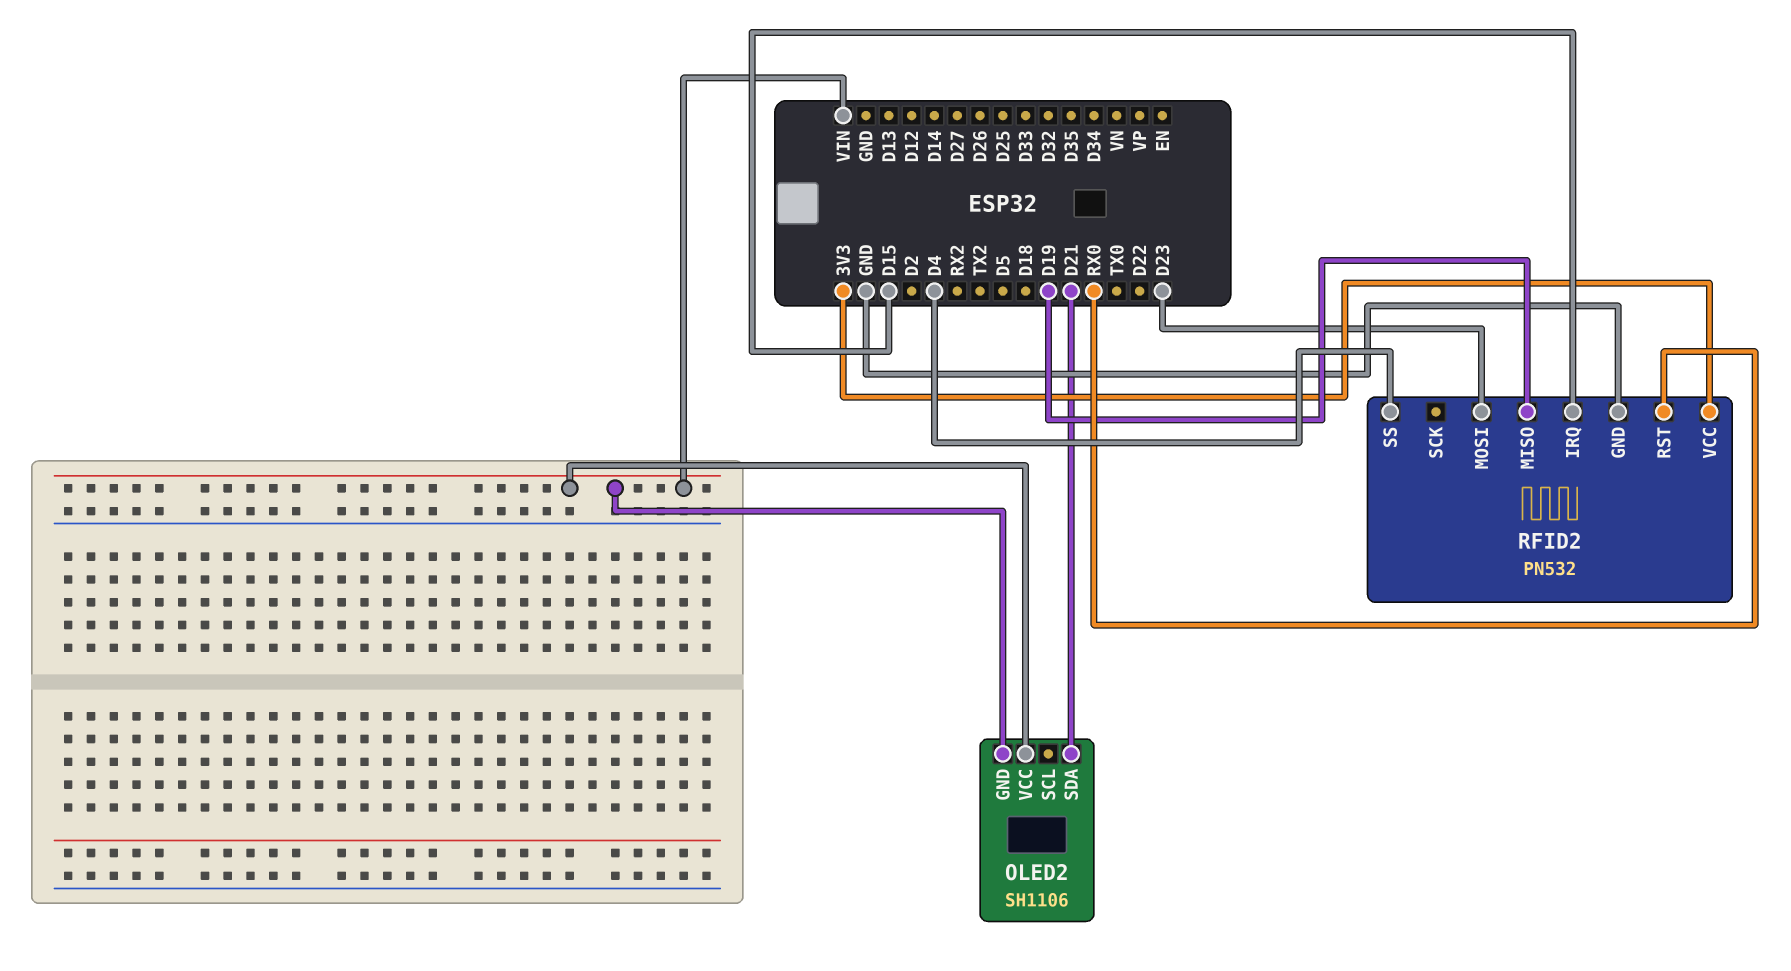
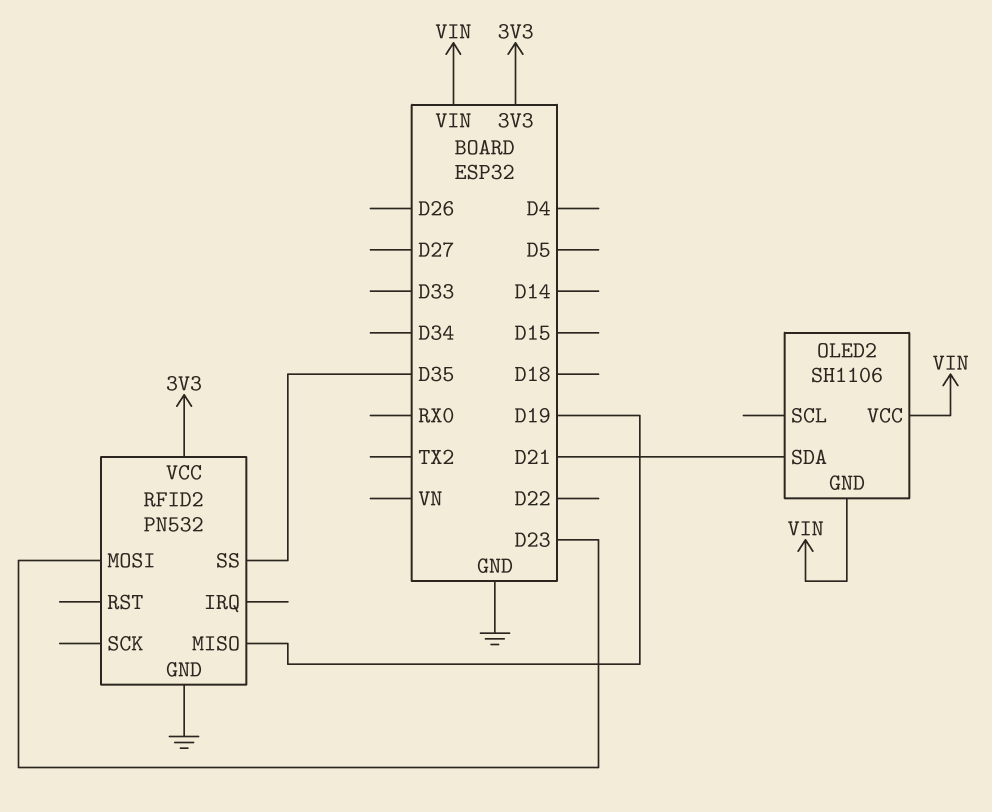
RFID2 pin IRQ: D15 -> none
RFID2 pin RST: RX0 -> none
RFID2 pin SS: D4 -> D35

